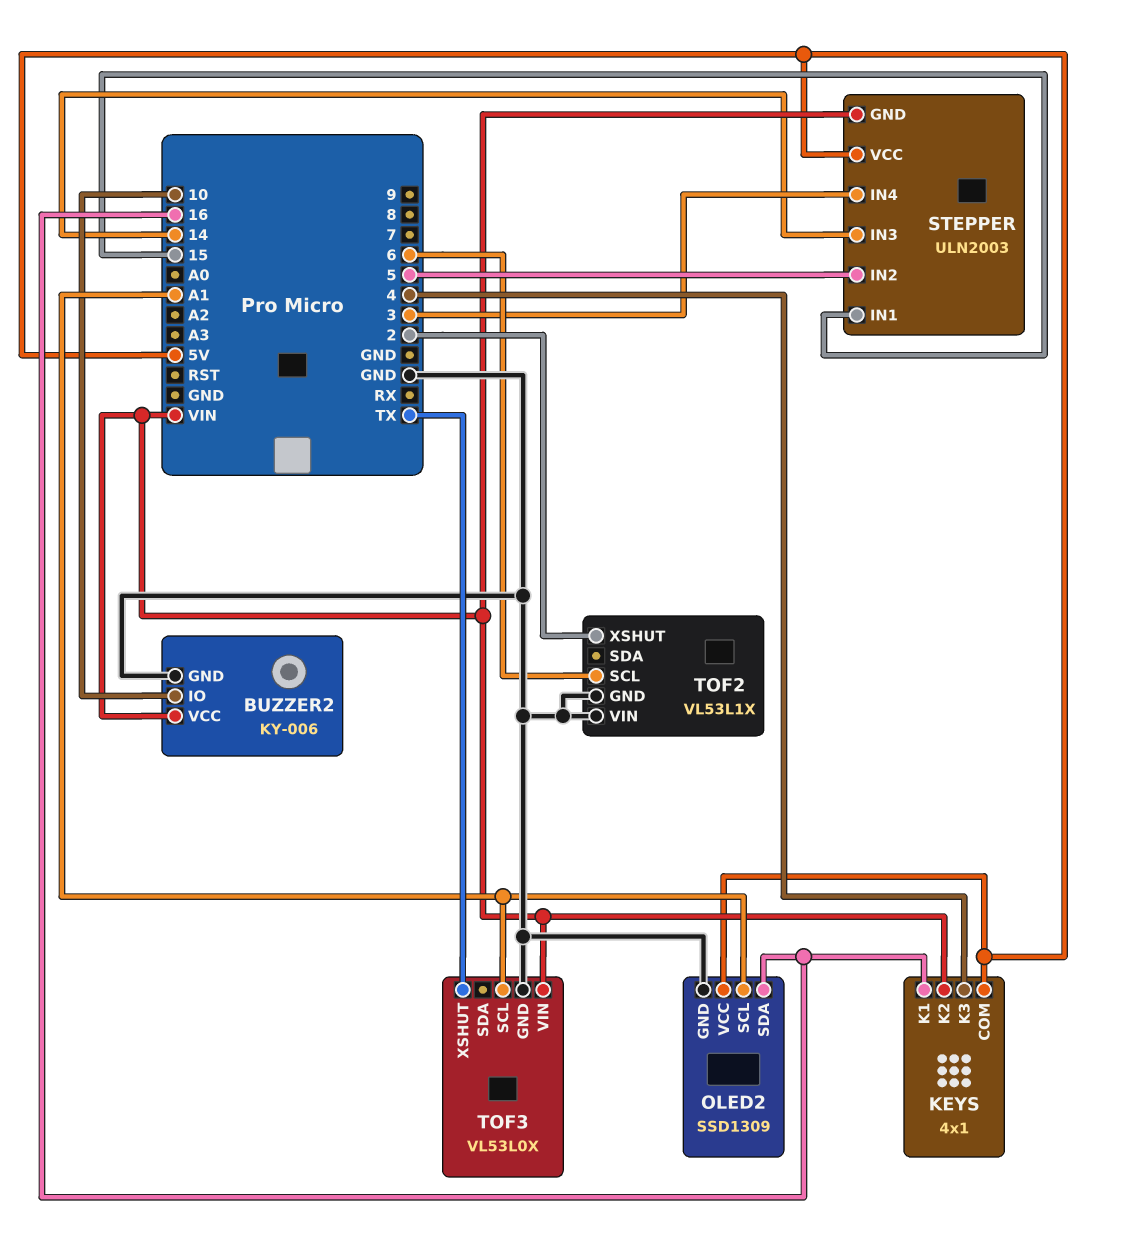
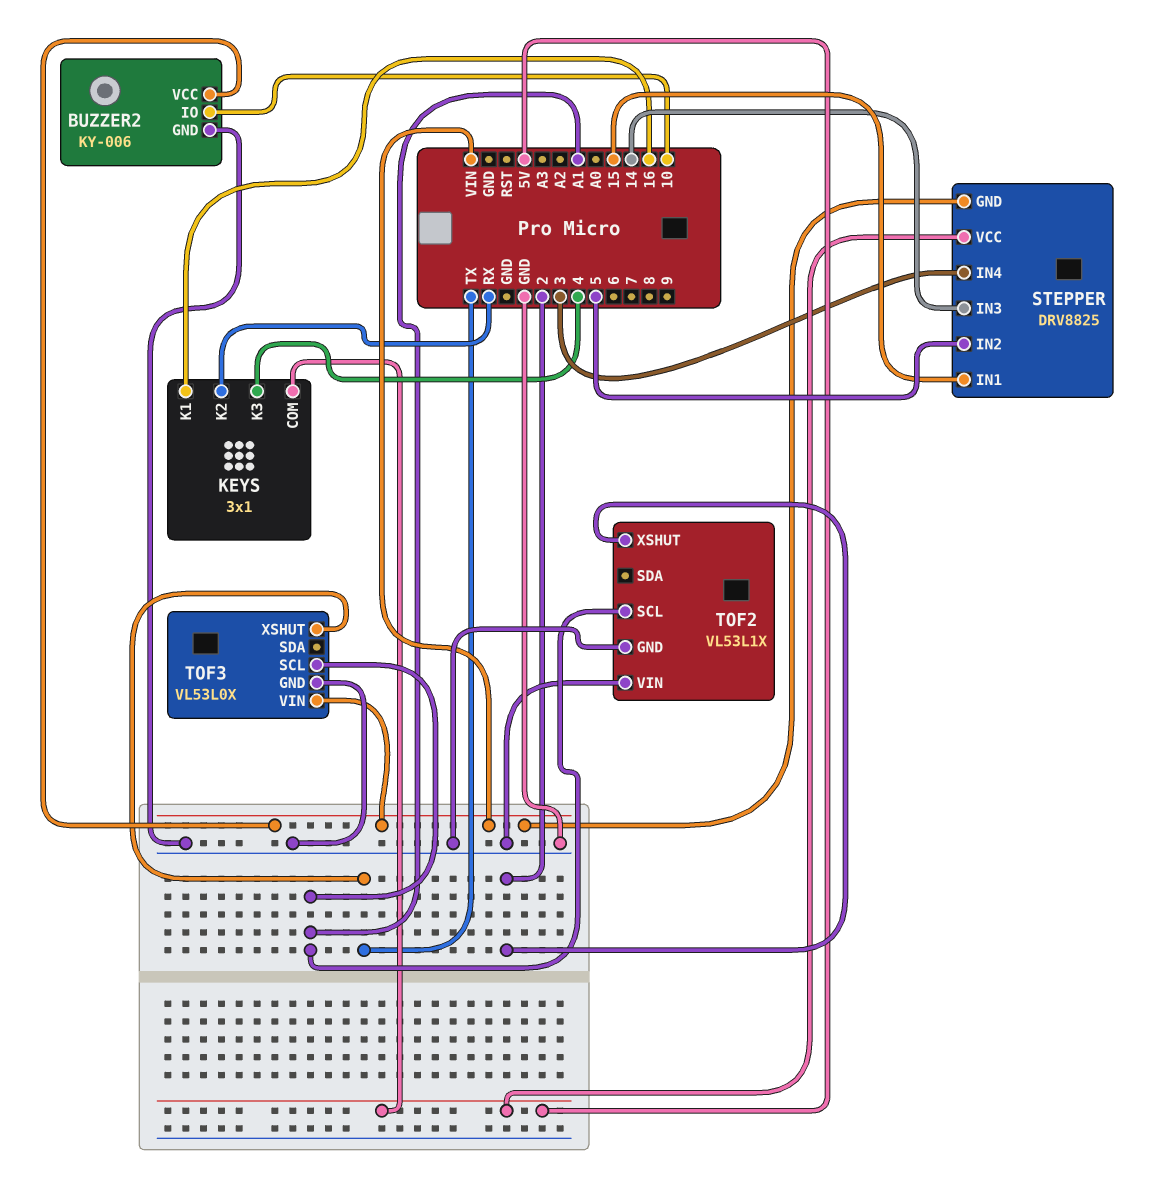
KEYS: 4x1 -> 3x1
KEYS pin K2: VIN -> RX
OLED2: SSD1309 -> none
OLED2 pin GND: GND -> none
OLED2 pin SCL: A1 -> none
OLED2 pin SDA: 16 -> none
OLED2 pin VCC: 5V -> none
STEPPER: ULN2003 -> DRV8825
TOF2 pin SCL: 6 -> A1

